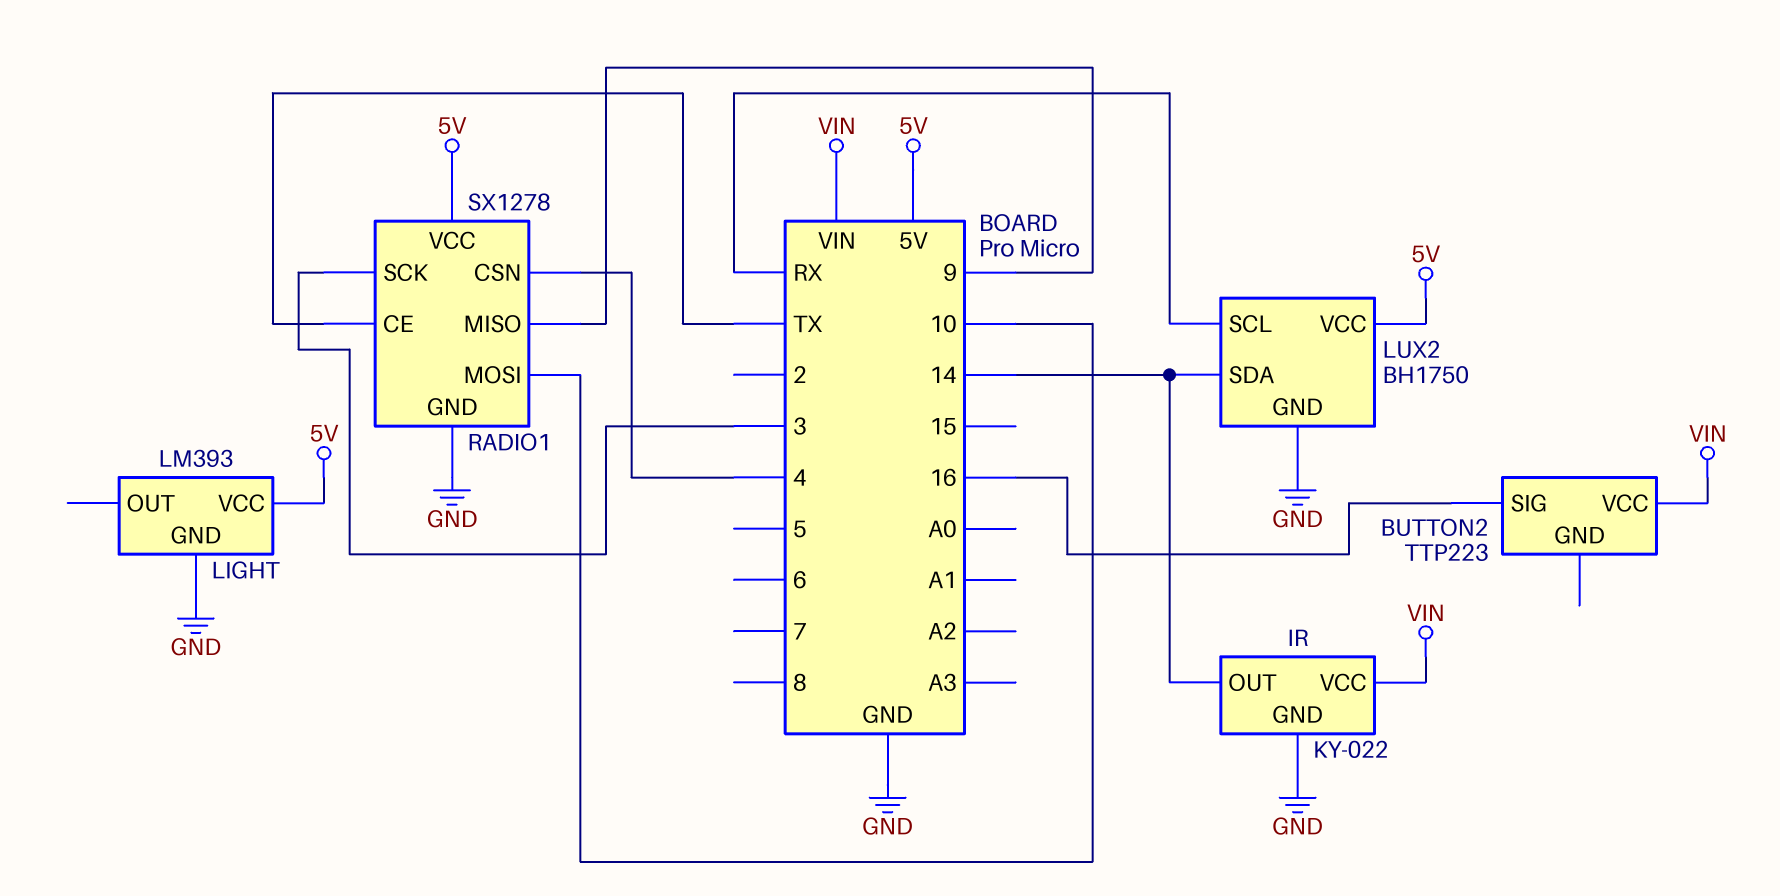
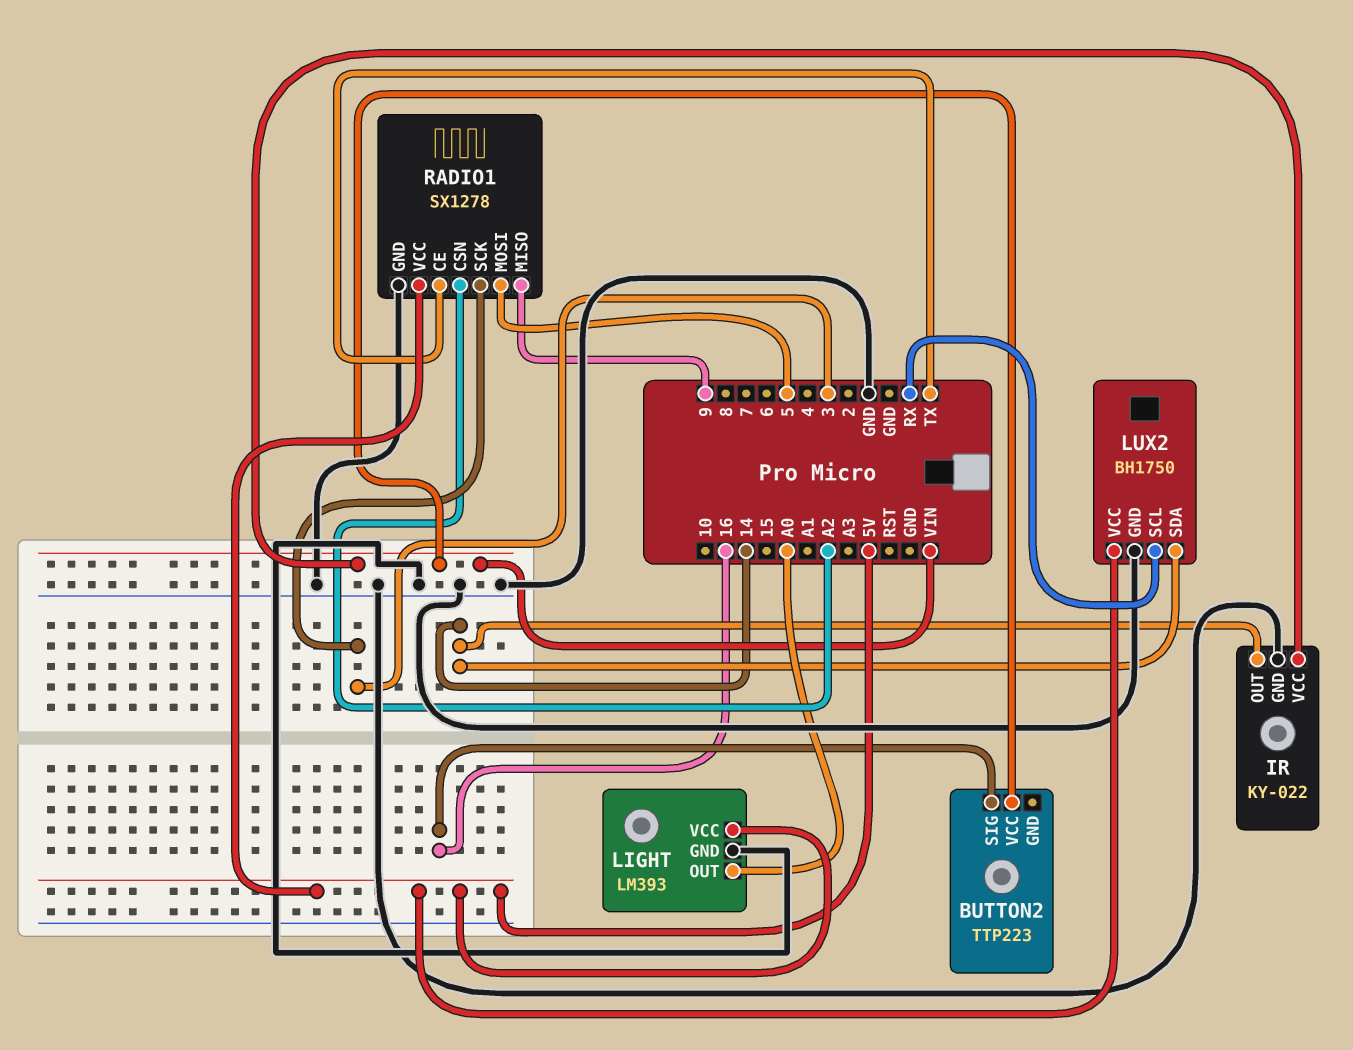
LIGHT pin OUT: none -> A0
RADIO1 pin CSN: 4 -> A2
RADIO1 pin MOSI: 10 -> 5

